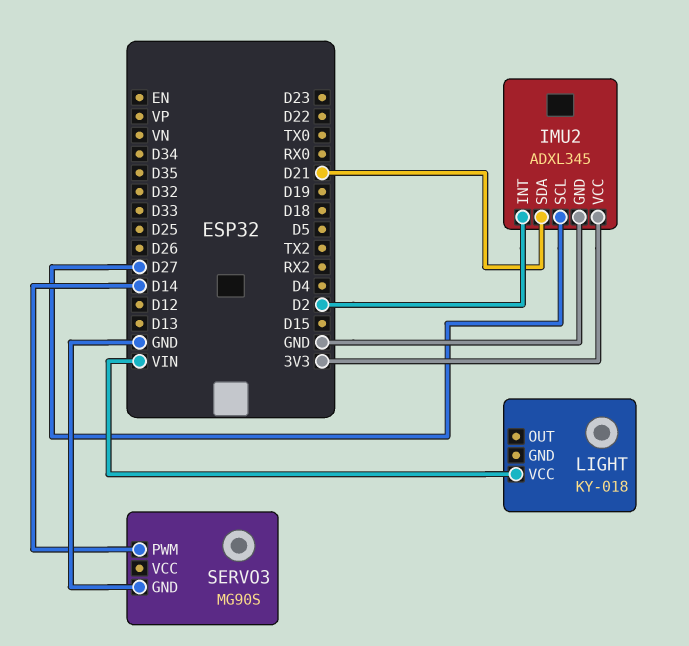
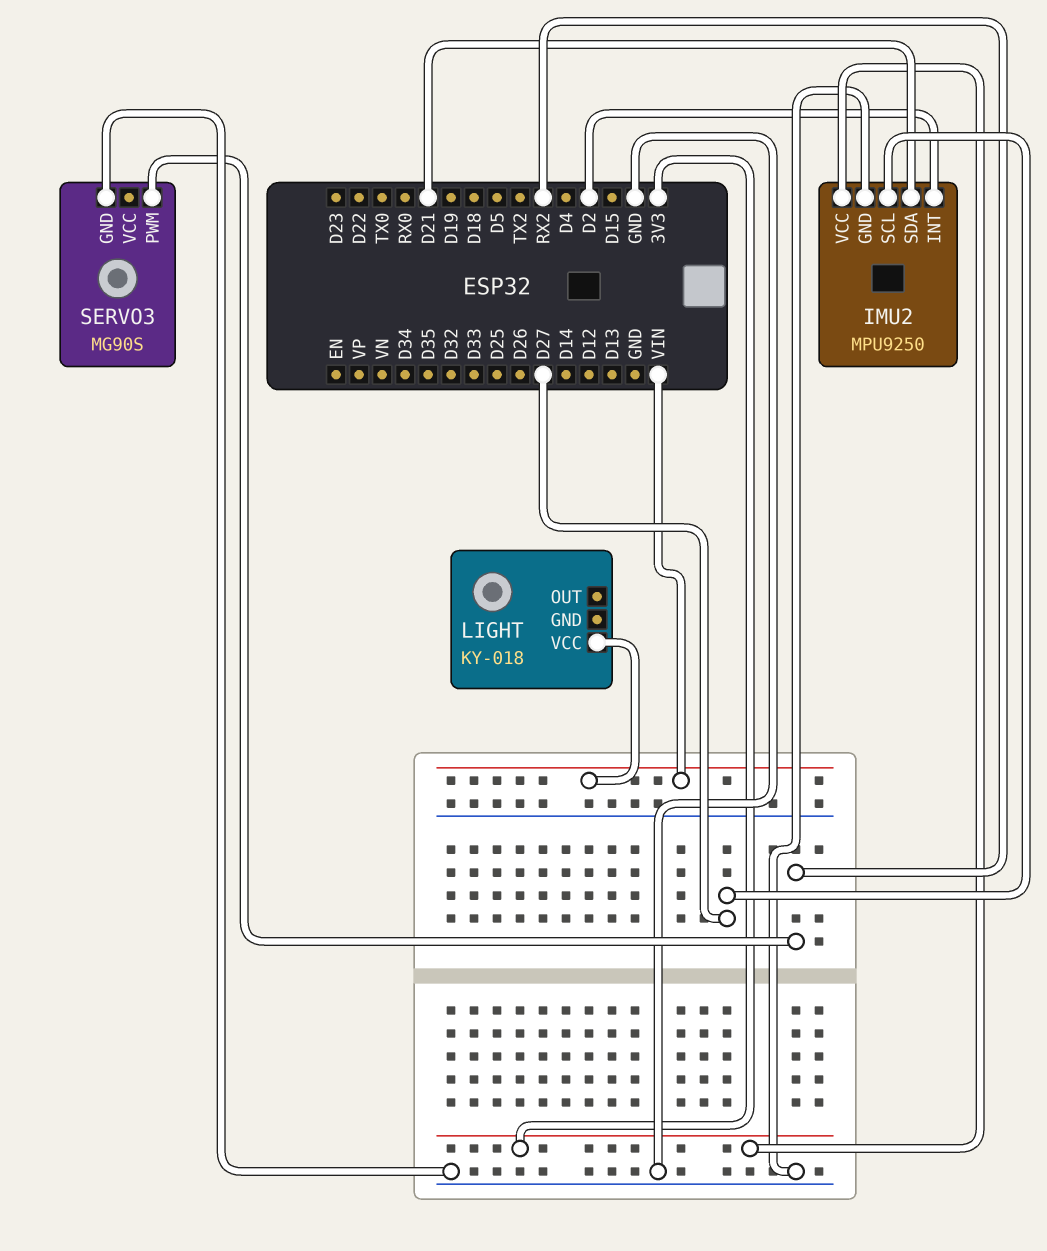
IMU2: ADXL345 -> MPU9250
SERVO3 pin PWM: D14 -> RX2

